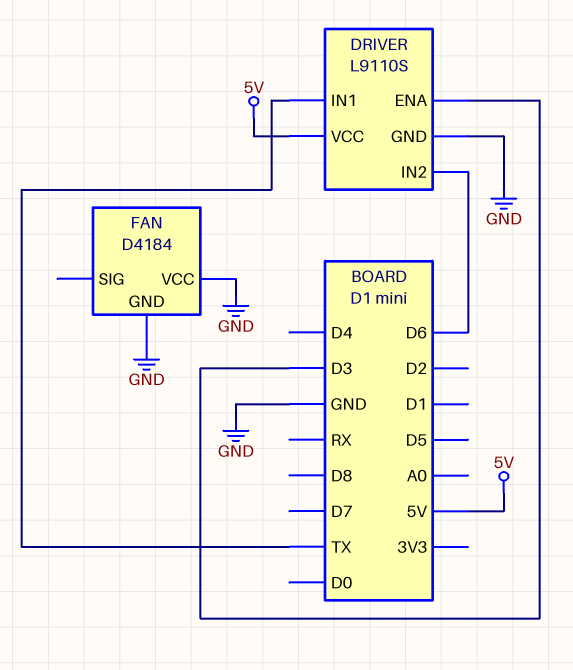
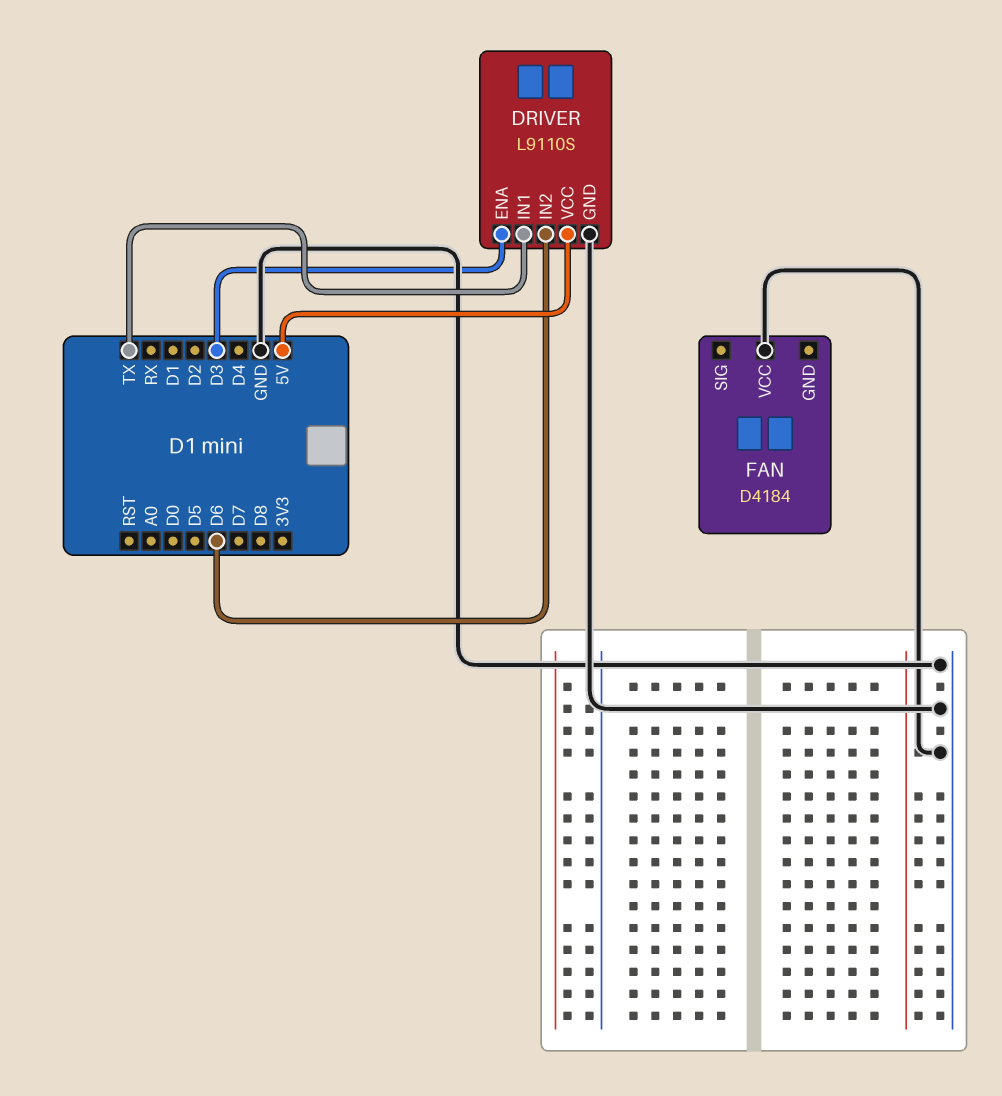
FAN pin GND: GND -> none

